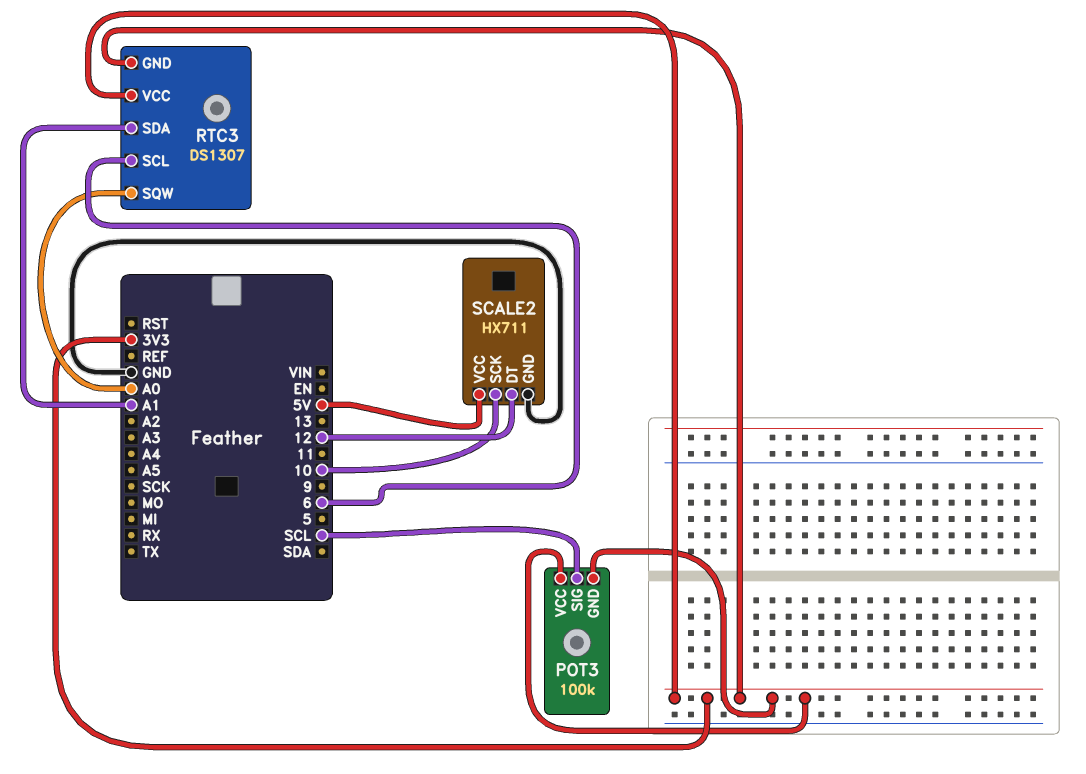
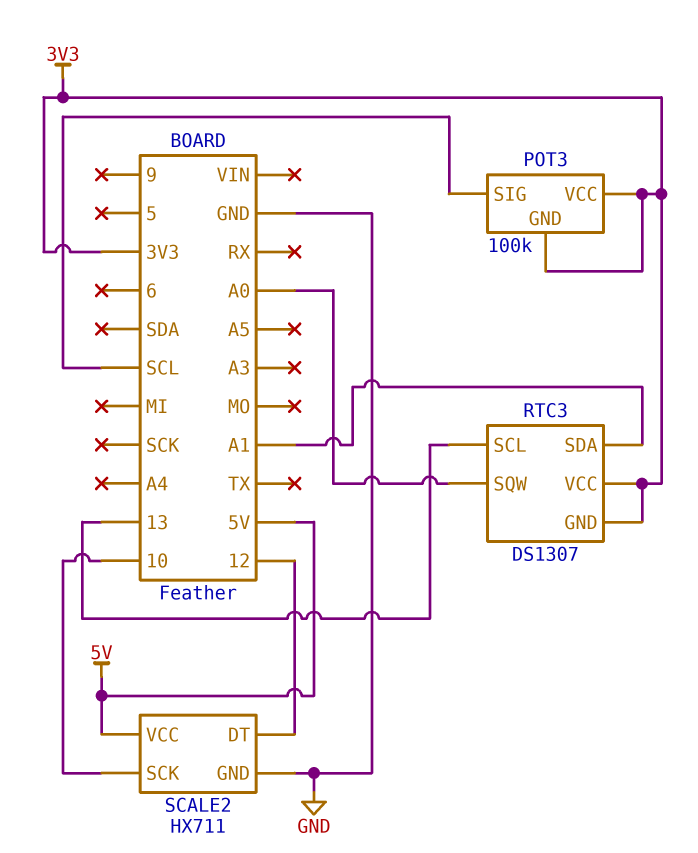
RTC3 pin SCL: 6 -> 13

